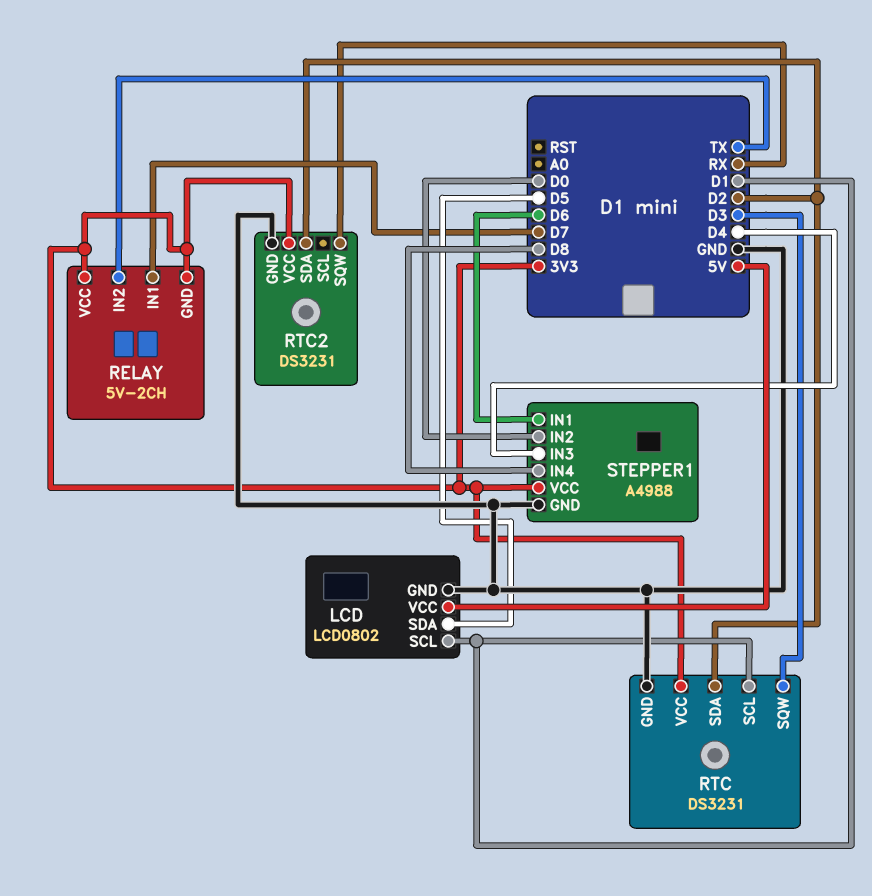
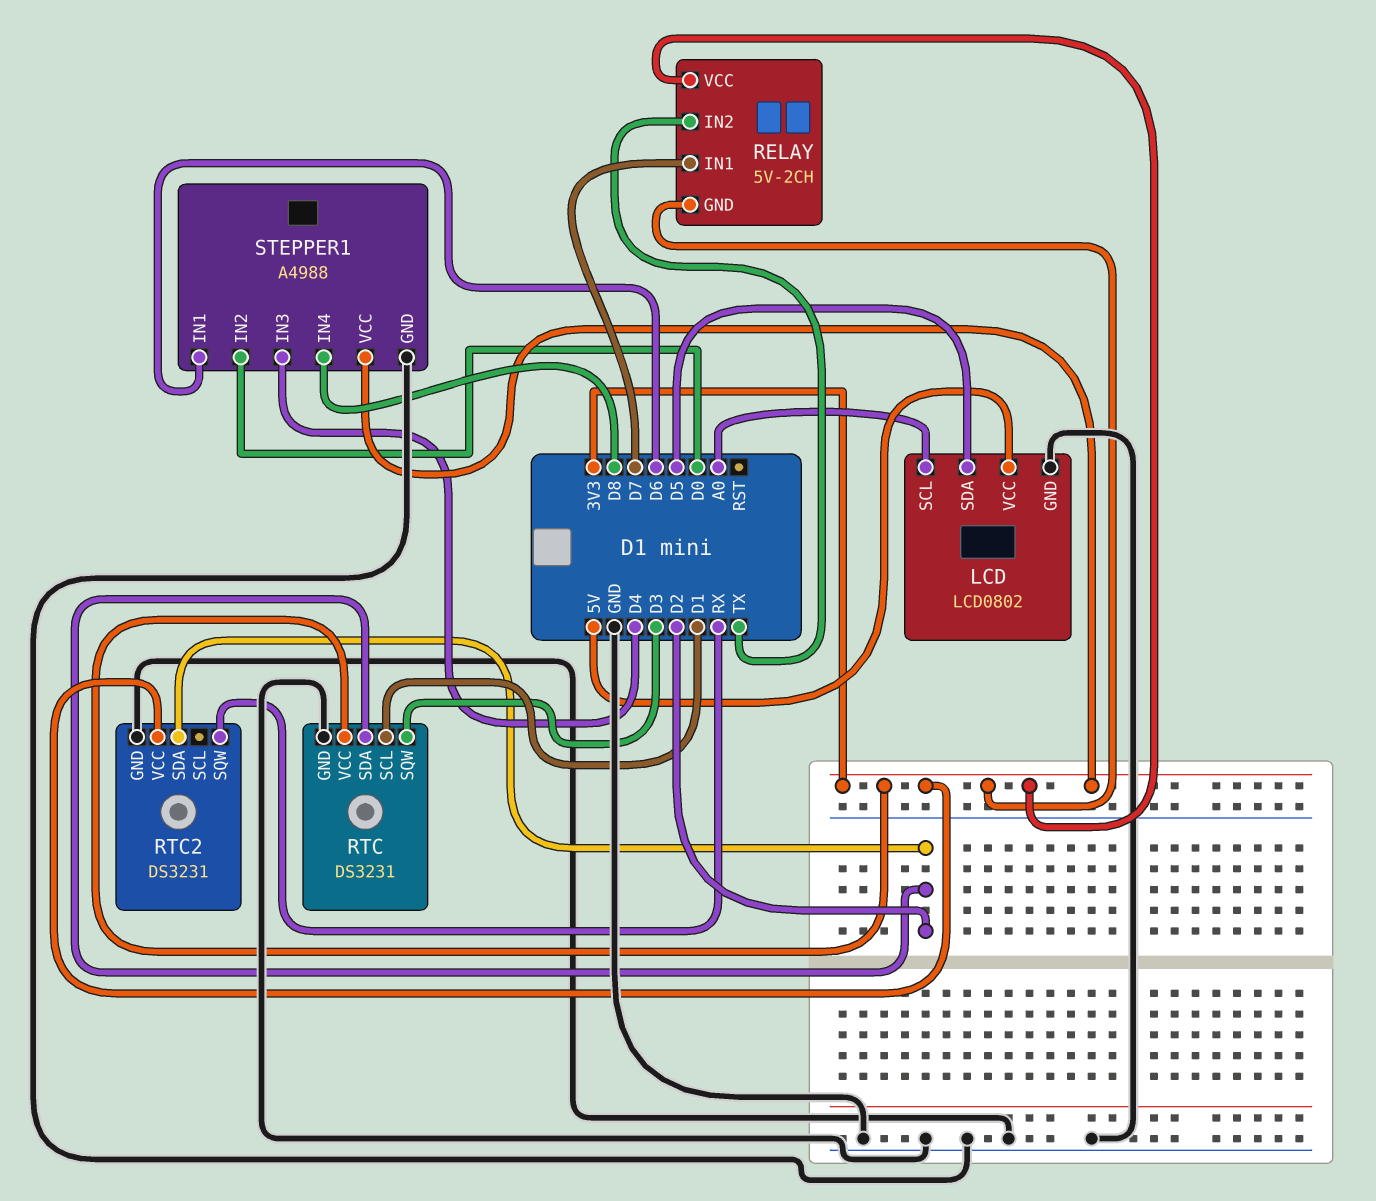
LCD pin SCL: D1 -> A0

